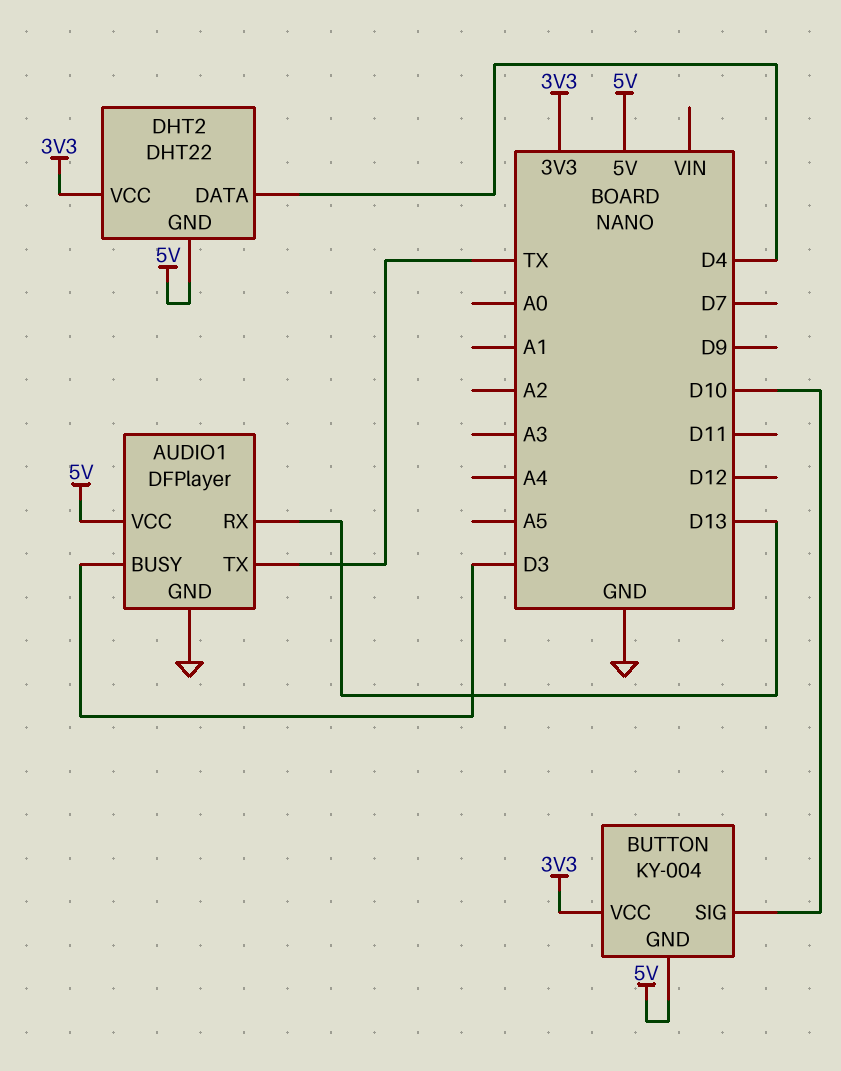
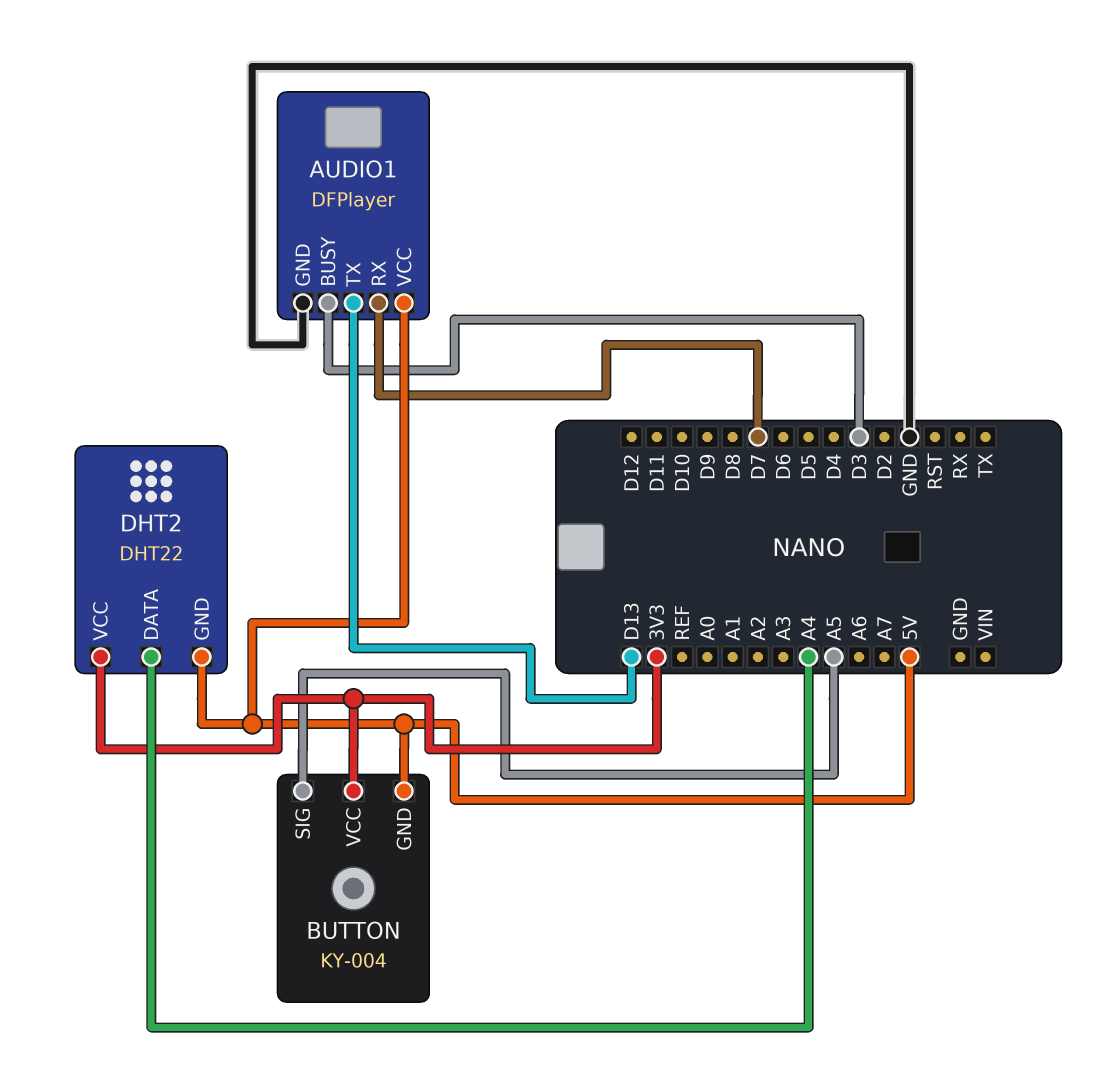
AUDIO1 pin RX: D13 -> D7
AUDIO1 pin TX: TX -> D13
BUTTON pin SIG: D10 -> A5
DHT2 pin DATA: D4 -> A4

